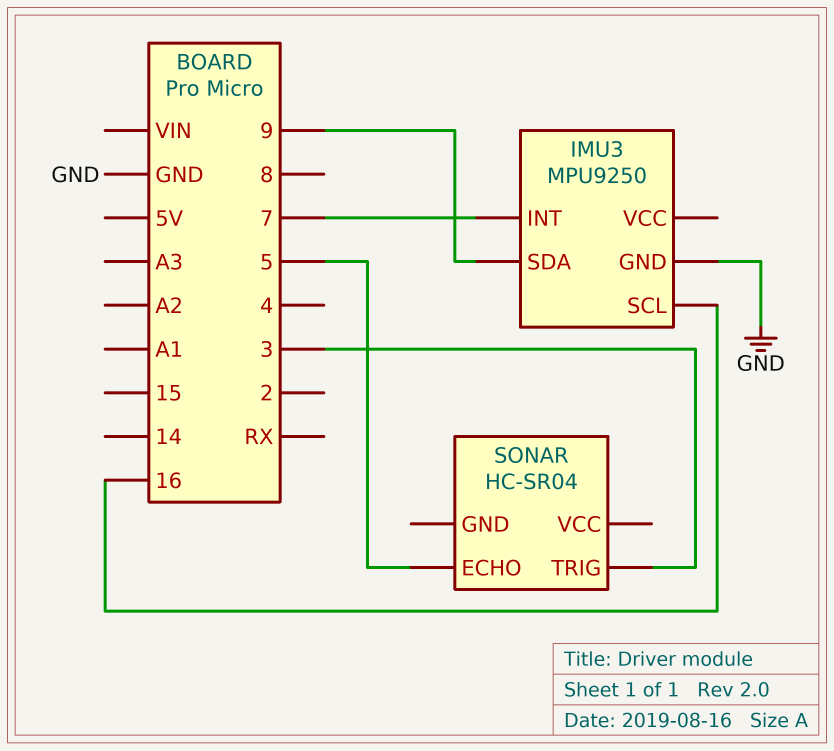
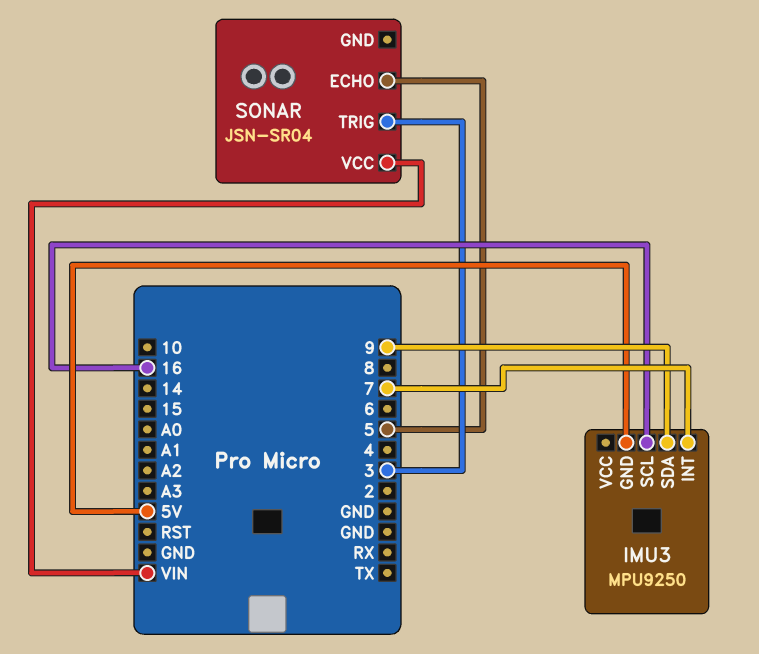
IMU3 pin GND: GND -> 5V
SONAR: HC-SR04 -> JSN-SR04
SONAR pin VCC: none -> VIN

